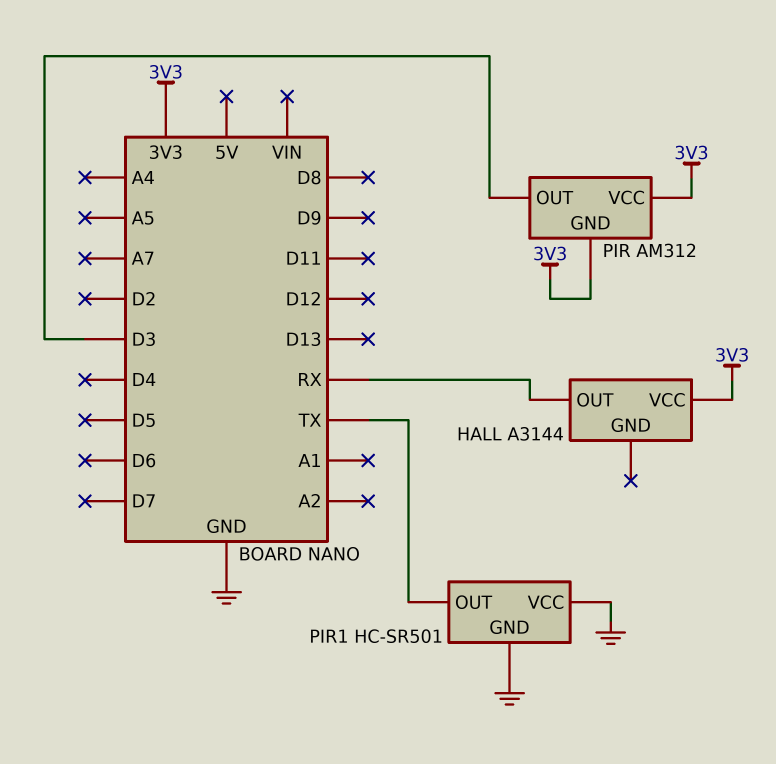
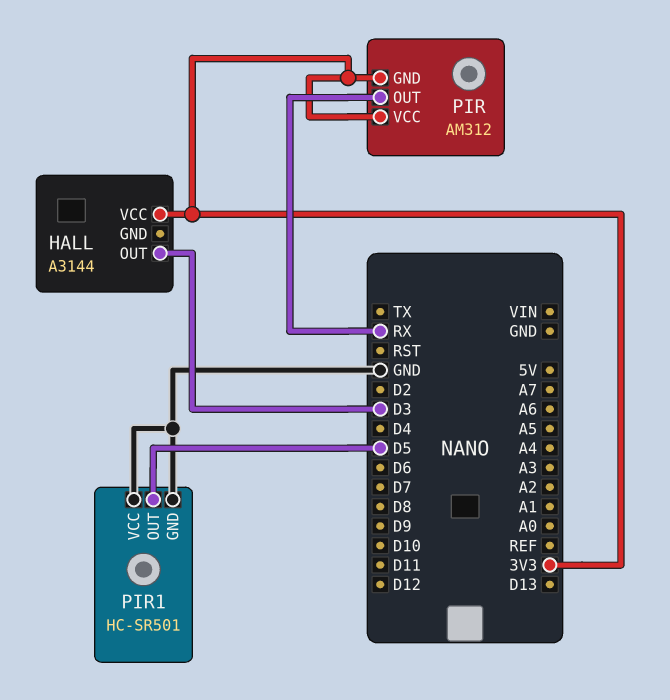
HALL pin OUT: RX -> D3
PIR pin OUT: D3 -> RX
PIR1 pin OUT: TX -> D5

